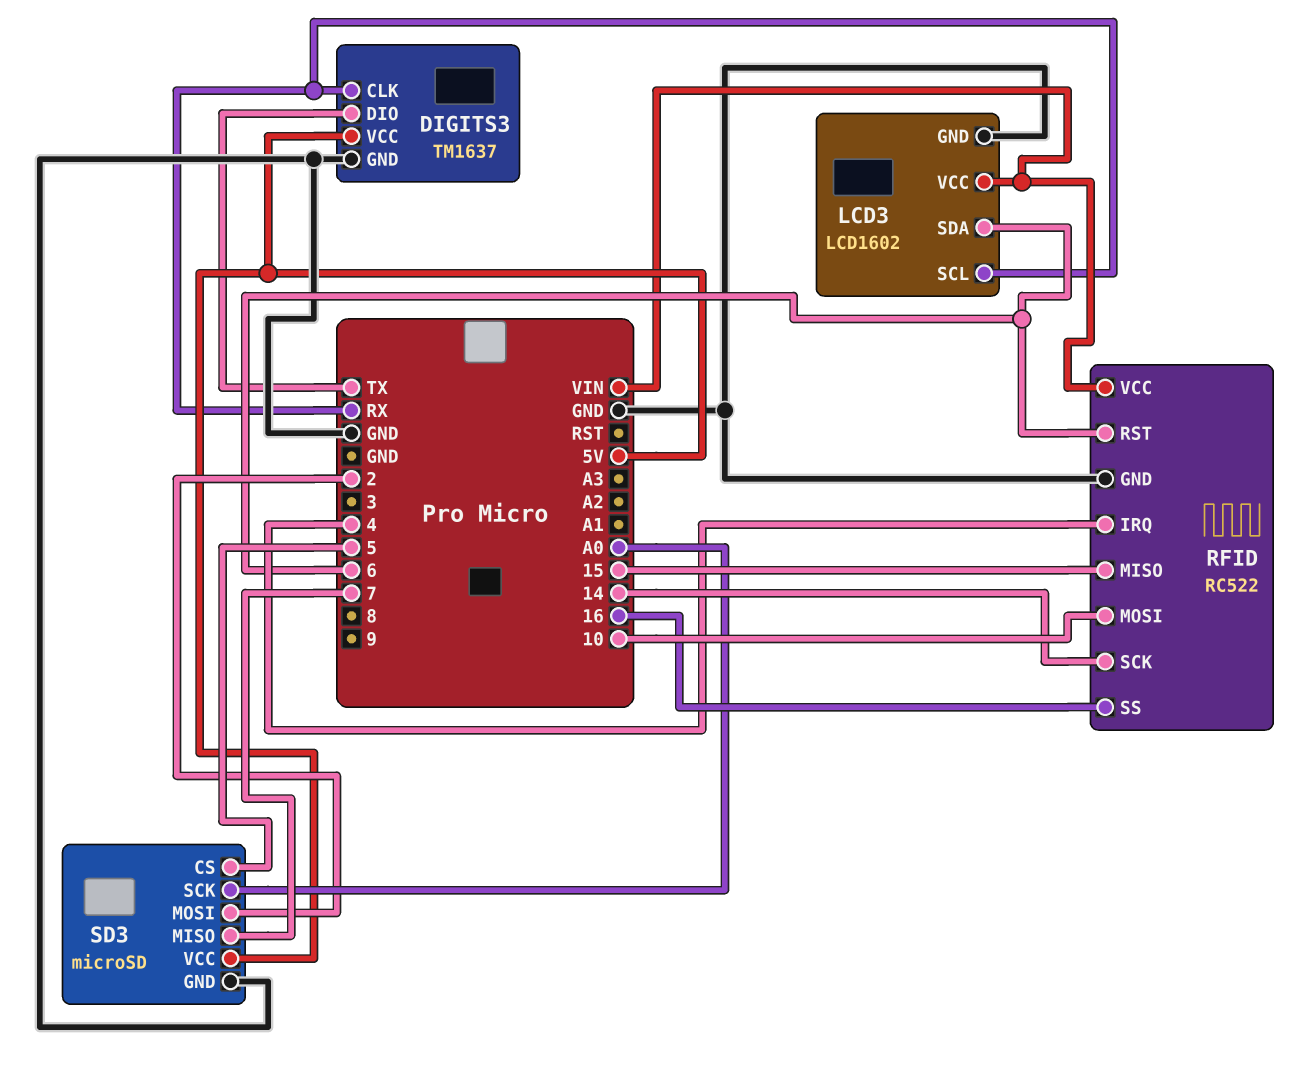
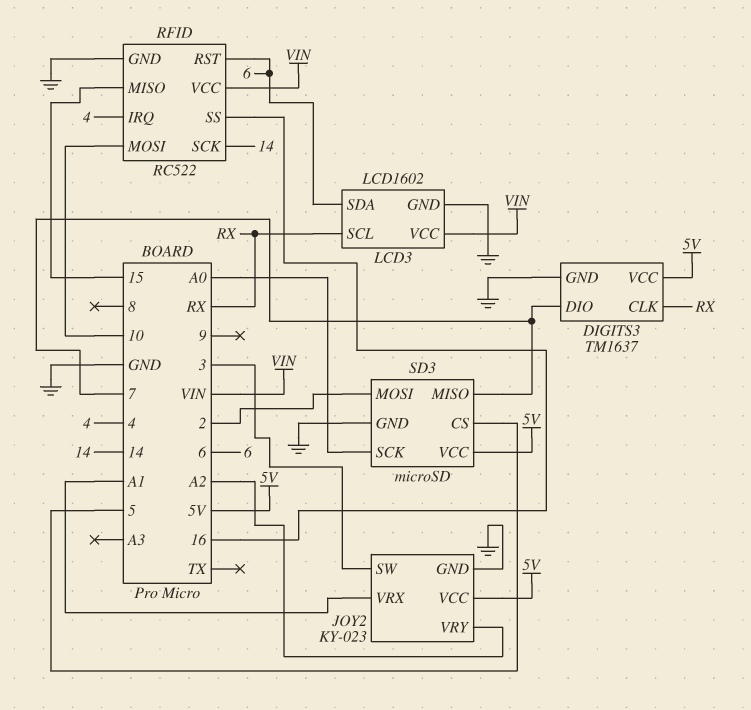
DIGITS3 pin DIO: TX -> 7
JOY2: none -> KY-023
JOY2 pin GND: none -> GND
JOY2 pin SW: none -> 3
JOY2 pin VCC: none -> 5V
JOY2 pin VRX: none -> A1
JOY2 pin VRY: none -> A2

